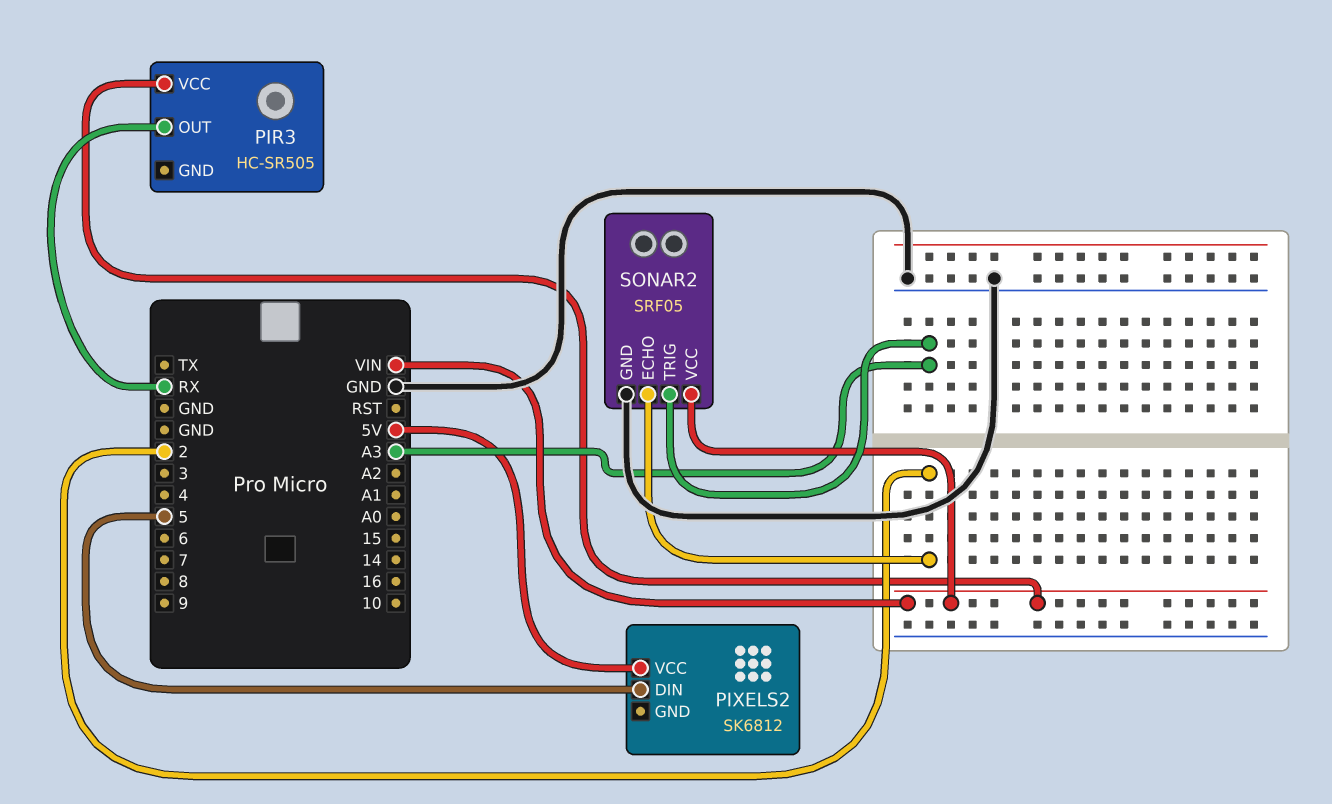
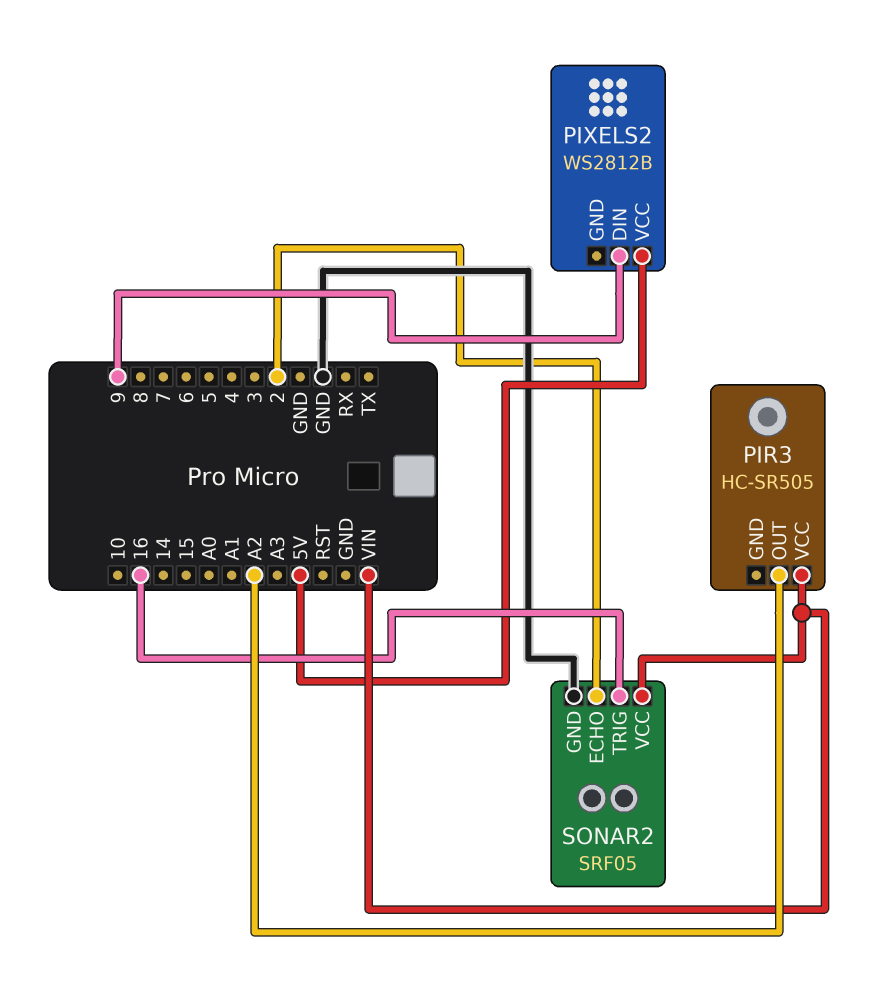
PIR3 pin OUT: RX -> A2
PIXELS2: SK6812 -> WS2812B
PIXELS2 pin DIN: 5 -> 9
SONAR2 pin TRIG: A3 -> 16

